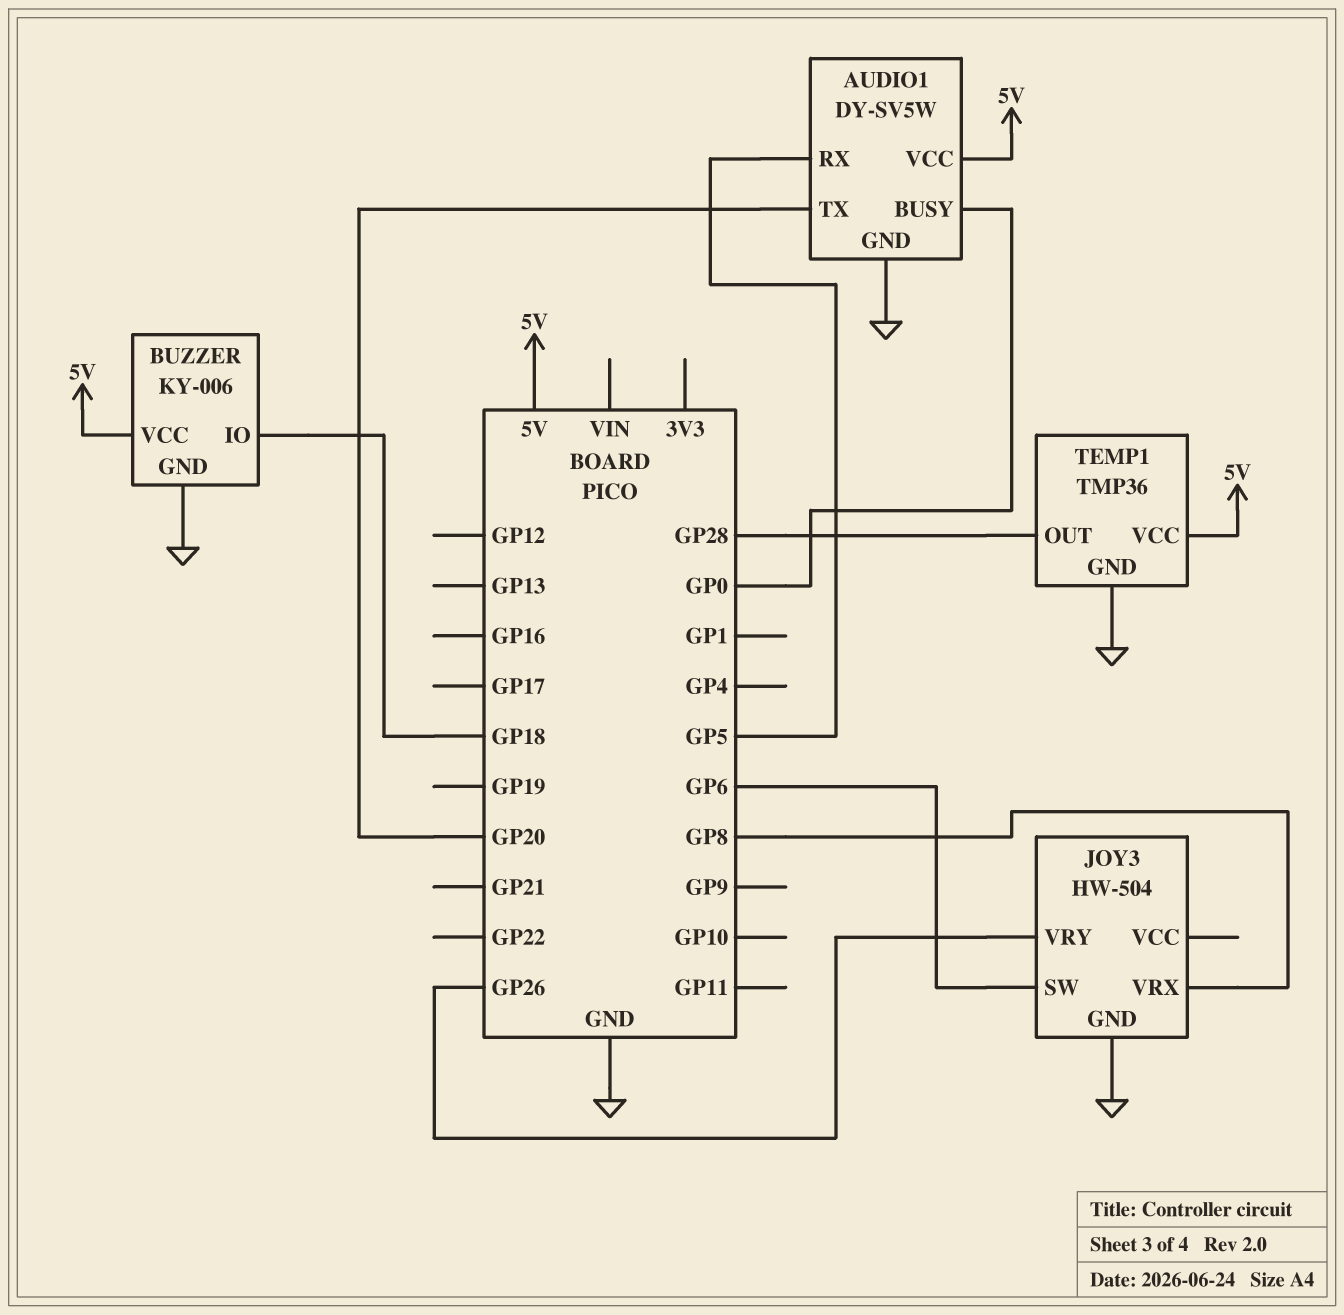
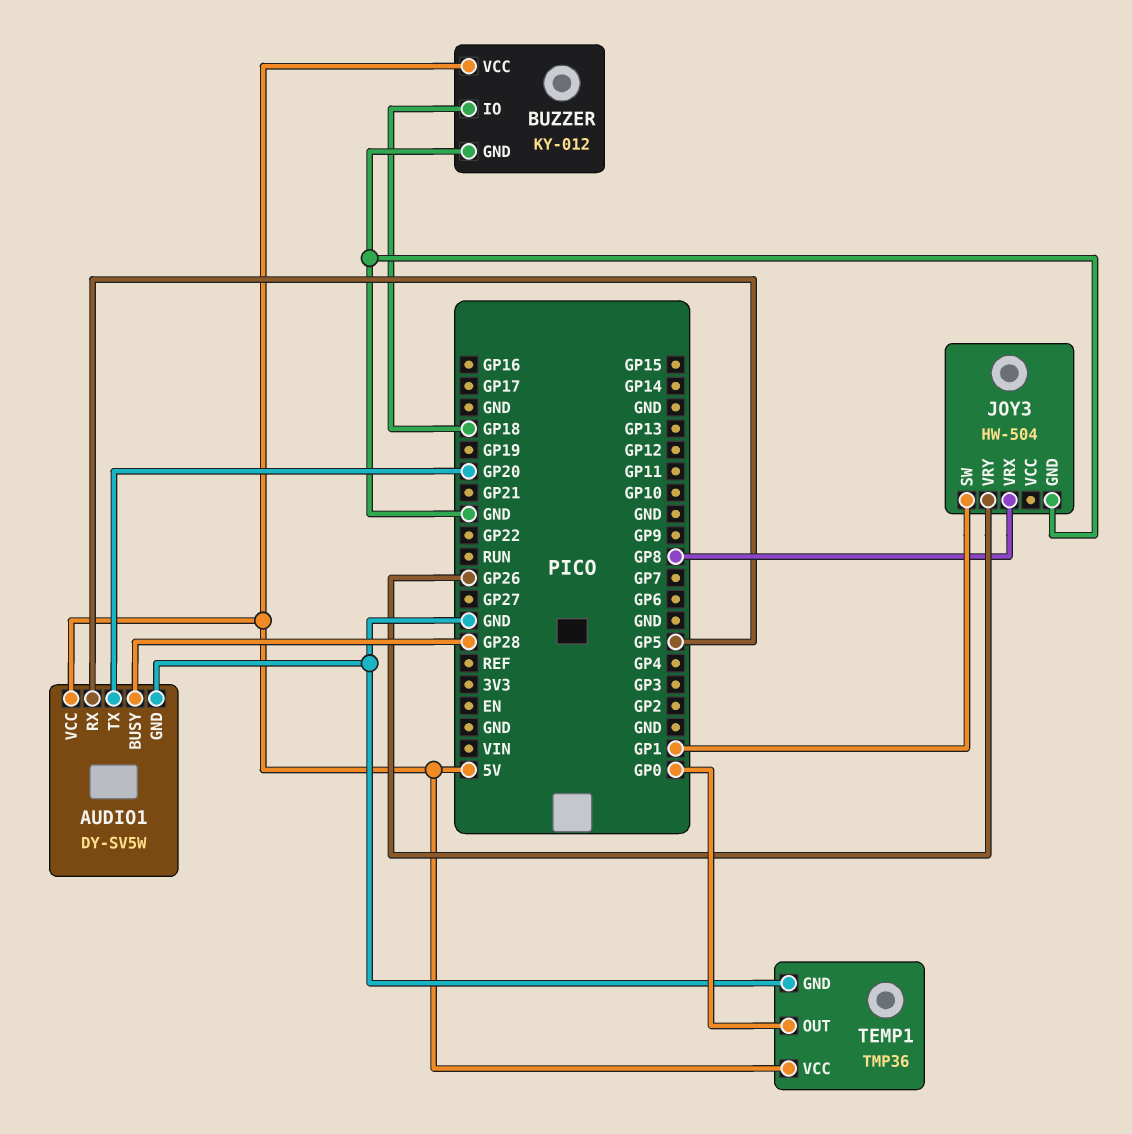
AUDIO1 pin BUSY: GP0 -> GP28
BUZZER: KY-006 -> KY-012
JOY3 pin SW: GP6 -> GP1
TEMP1 pin OUT: GP28 -> GP0

